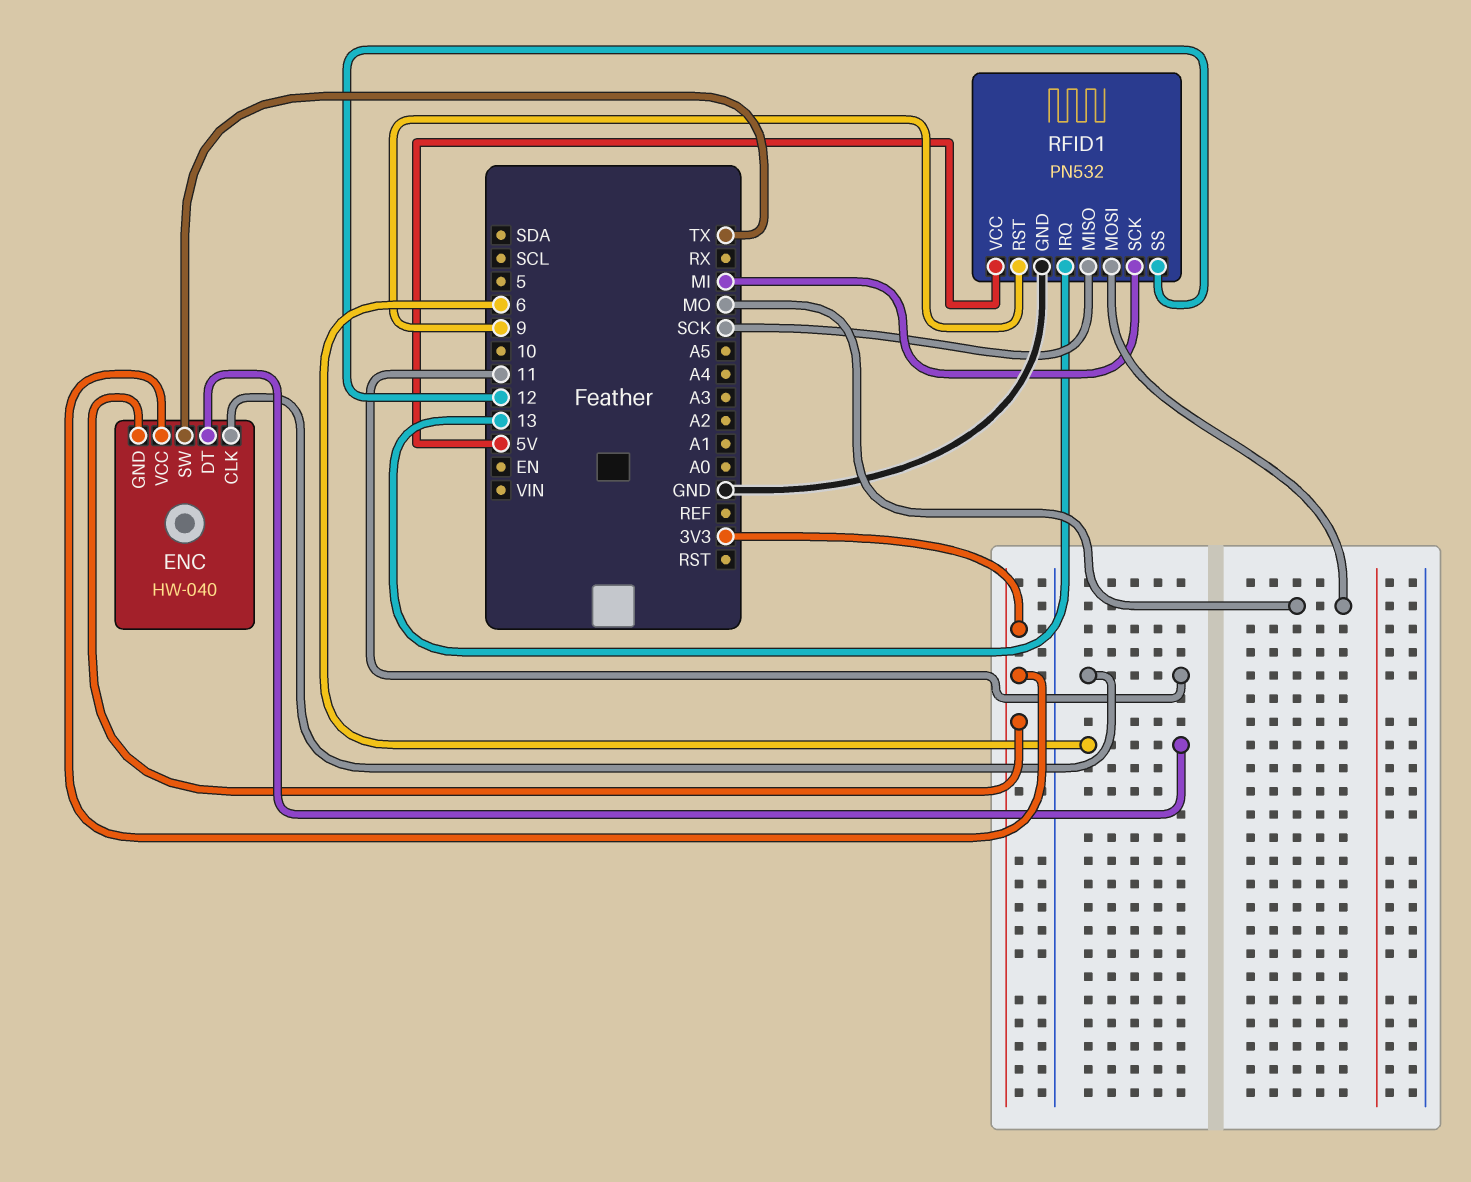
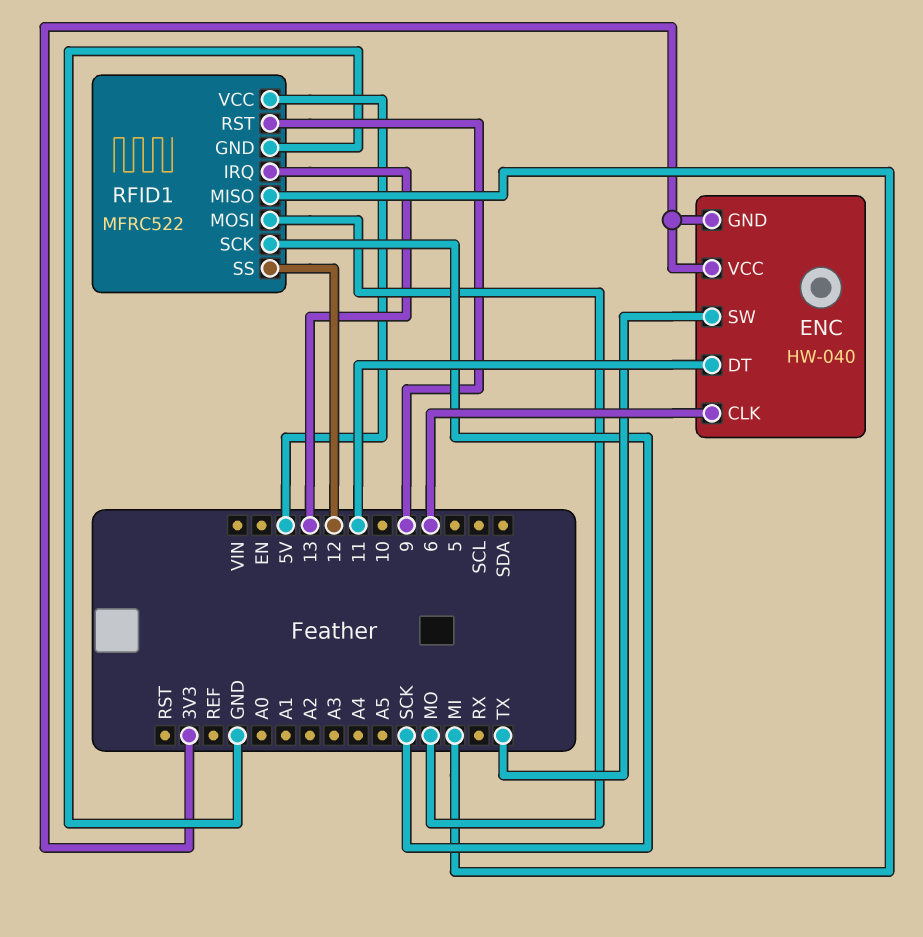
ENC pin CLK: 11 -> 6
ENC pin DT: 6 -> 11
RFID1: PN532 -> MFRC522
RFID1 pin MISO: SCK -> MI
RFID1 pin SCK: MI -> SCK

